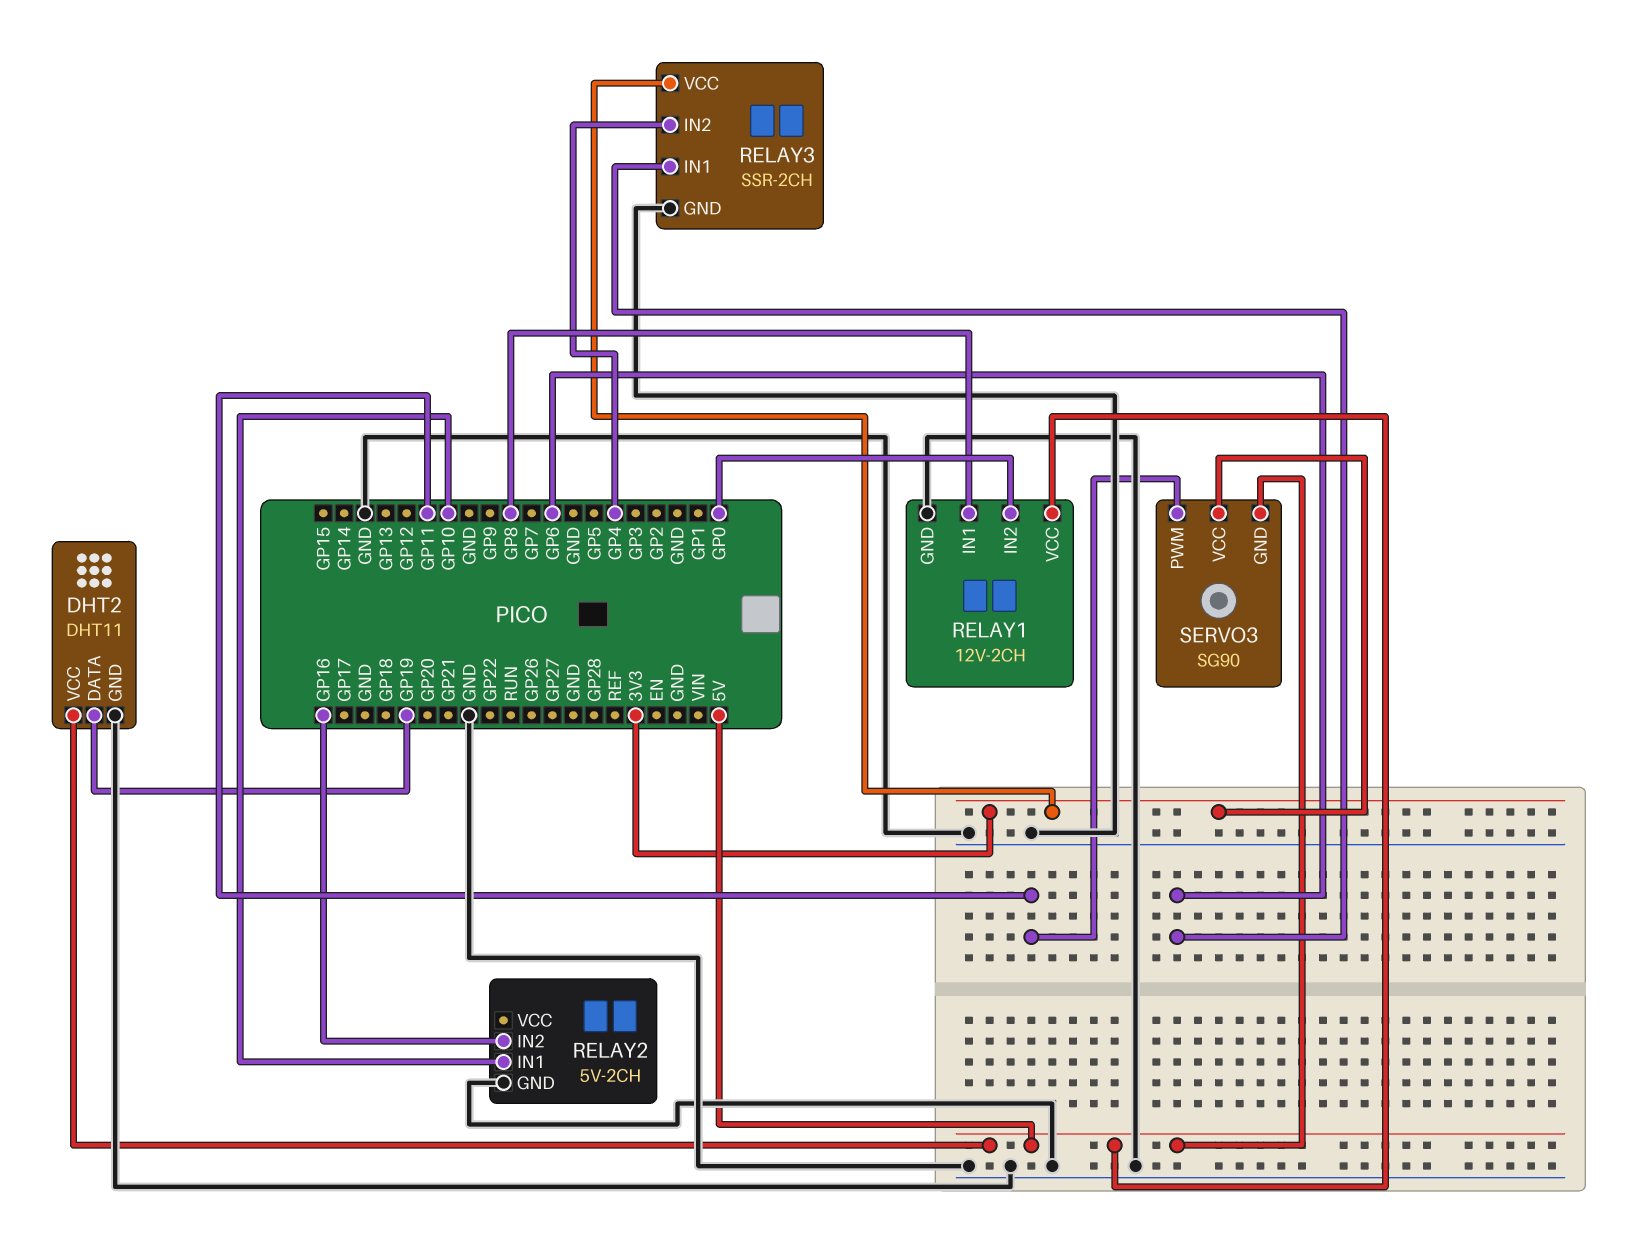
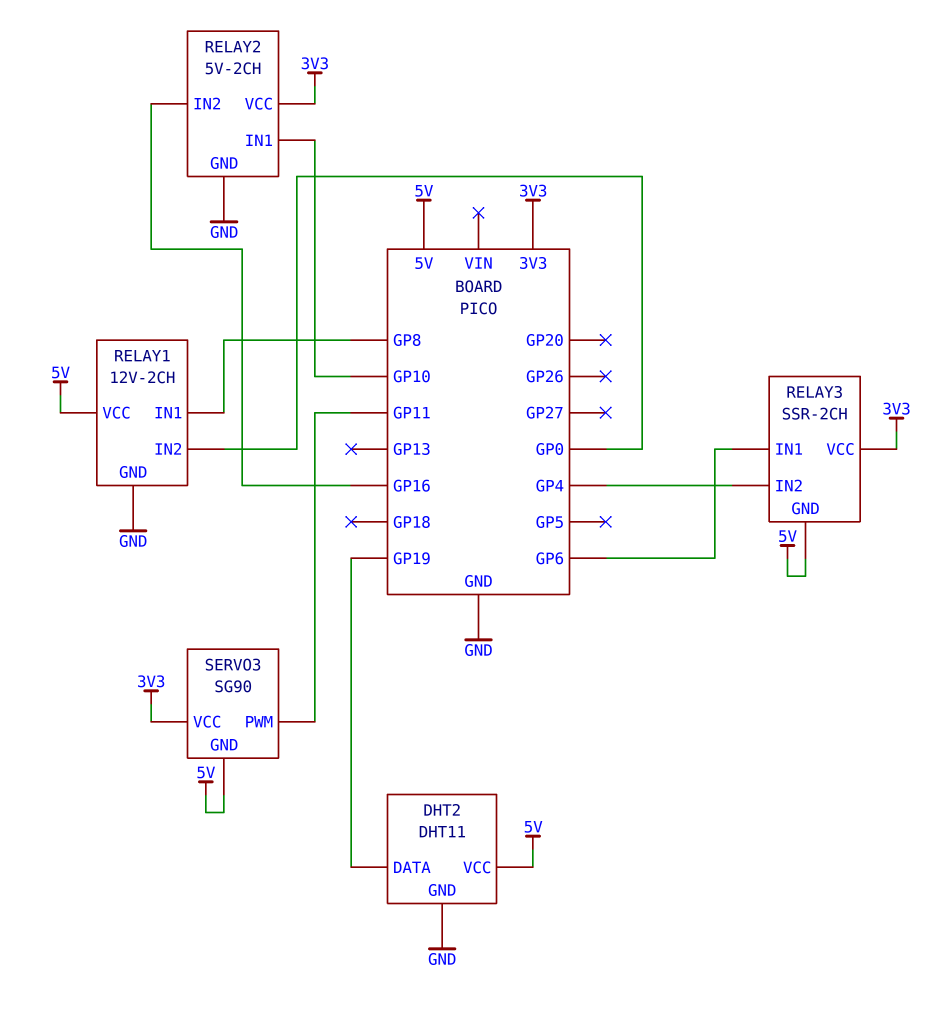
RELAY2 pin VCC: none -> 3V3
RELAY3 pin GND: GND -> 5V

